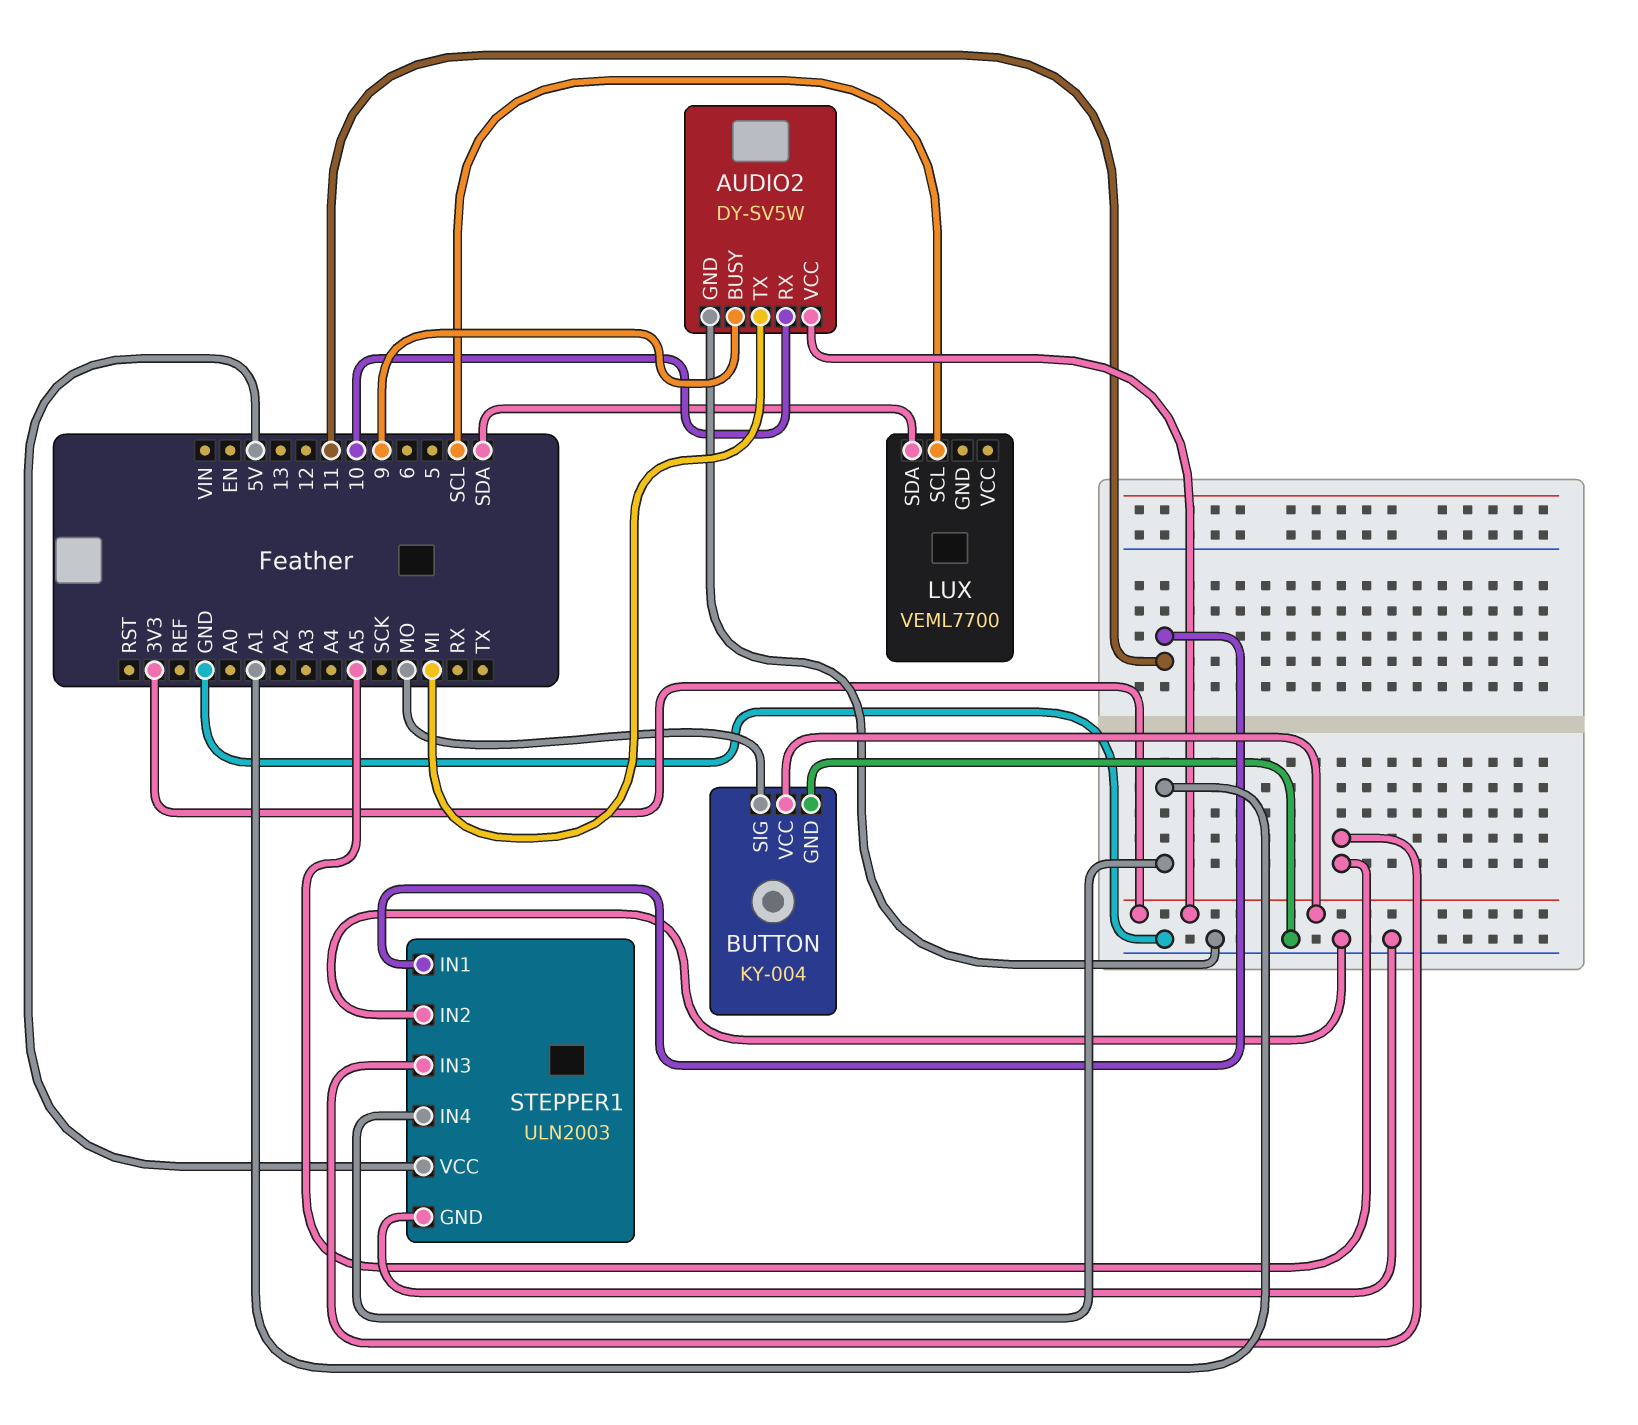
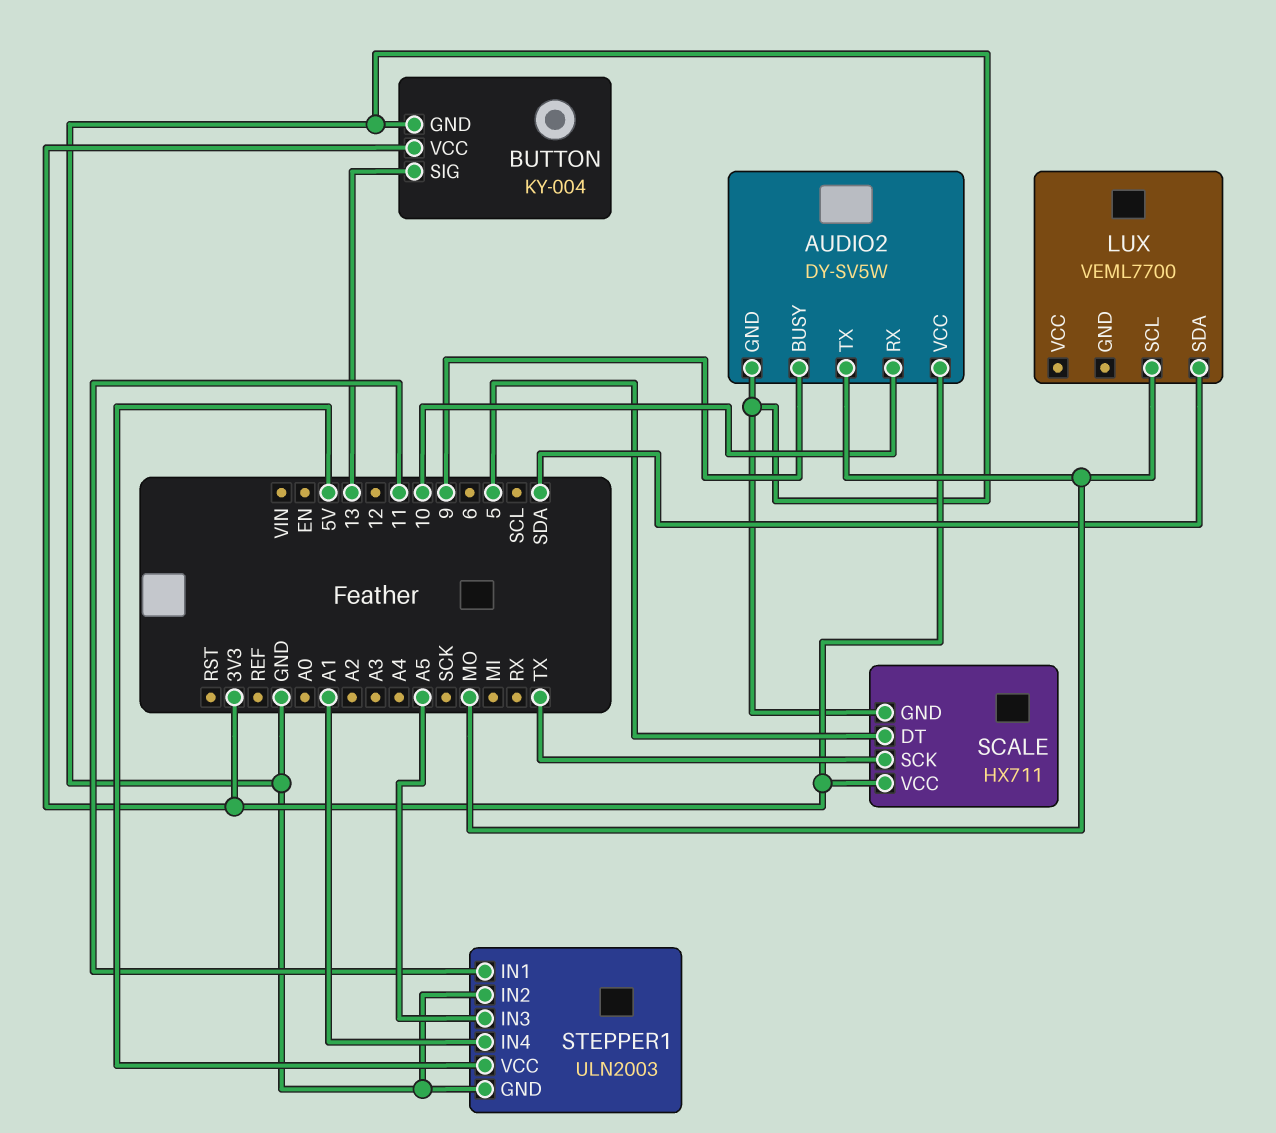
AUDIO2 pin TX: MI -> MO
BUTTON pin SIG: MO -> 13
LUX pin SCL: SCL -> MO
SCALE: none -> HX711
SCALE pin DT: none -> 5
SCALE pin GND: none -> GND
SCALE pin SCK: none -> TX
SCALE pin VCC: none -> 3V3

